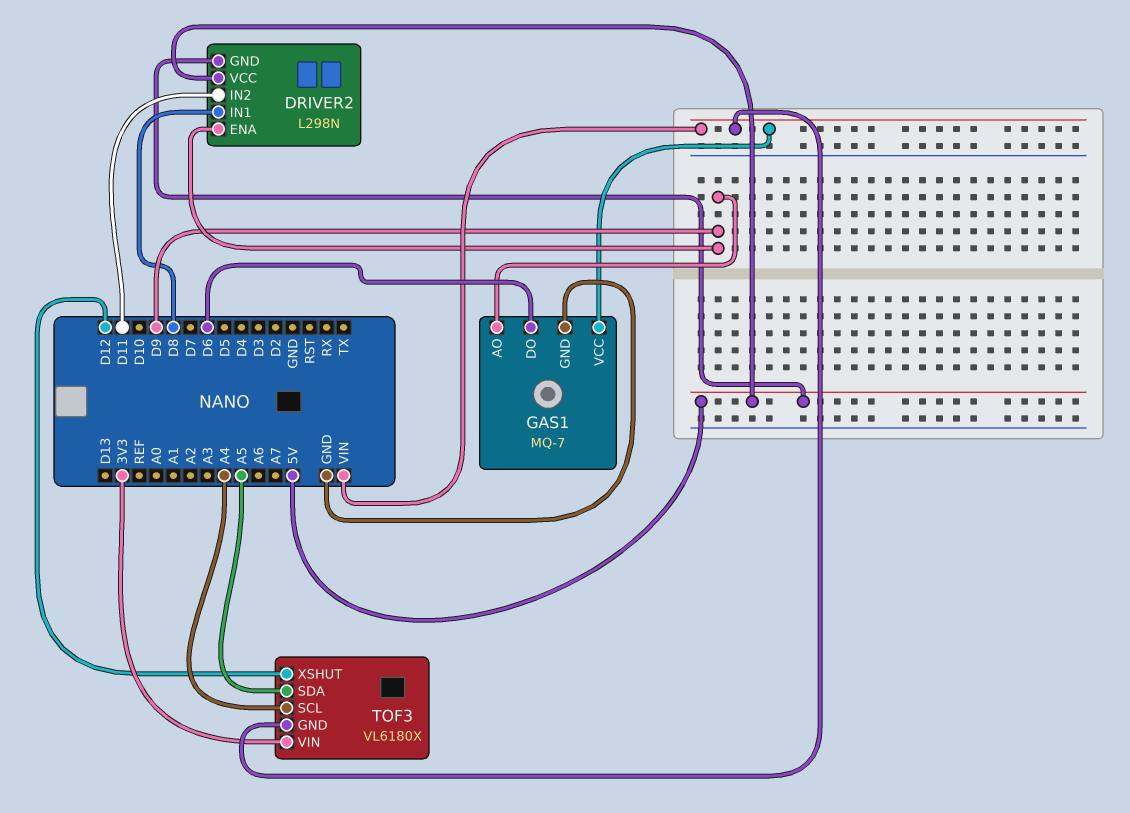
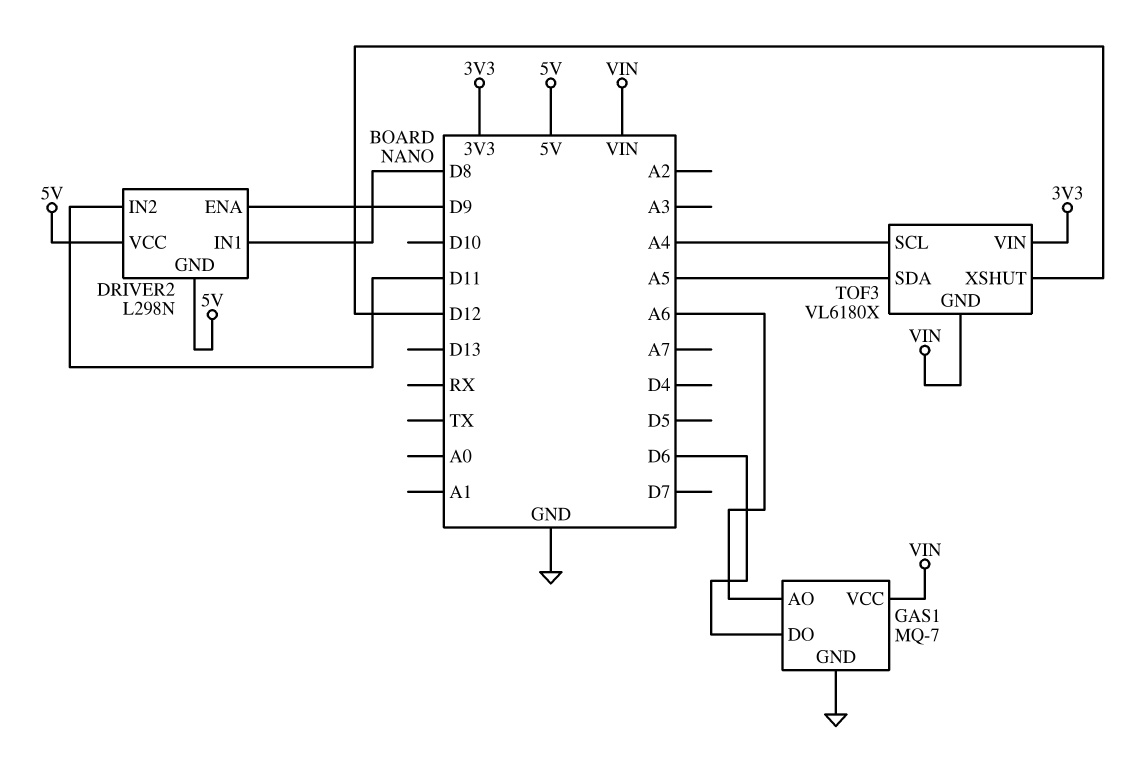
GAS1 pin AO: D9 -> A6

